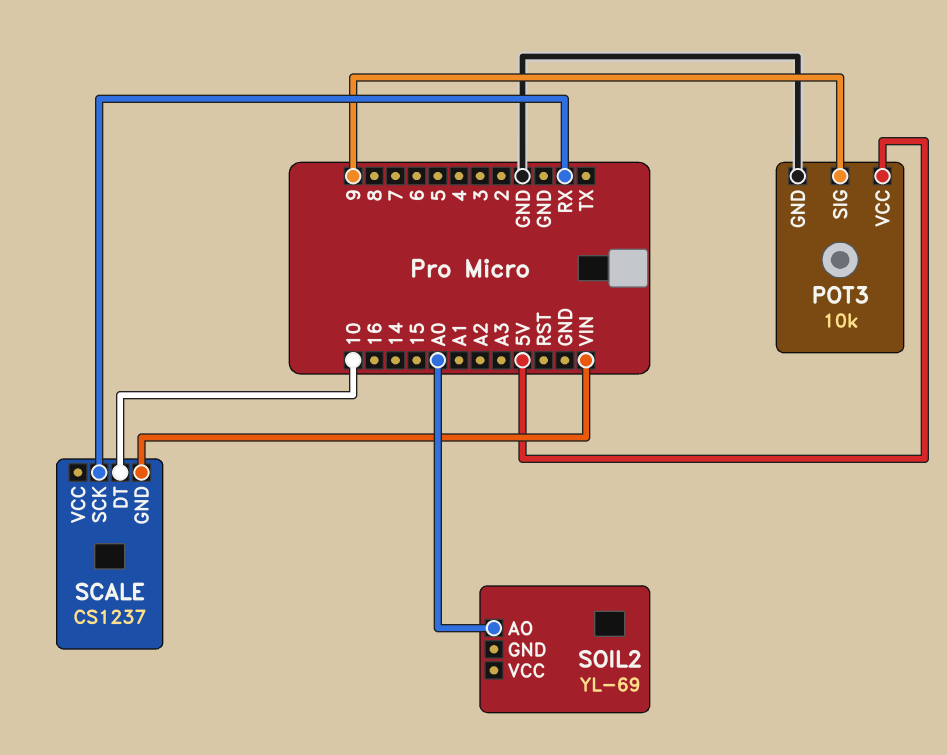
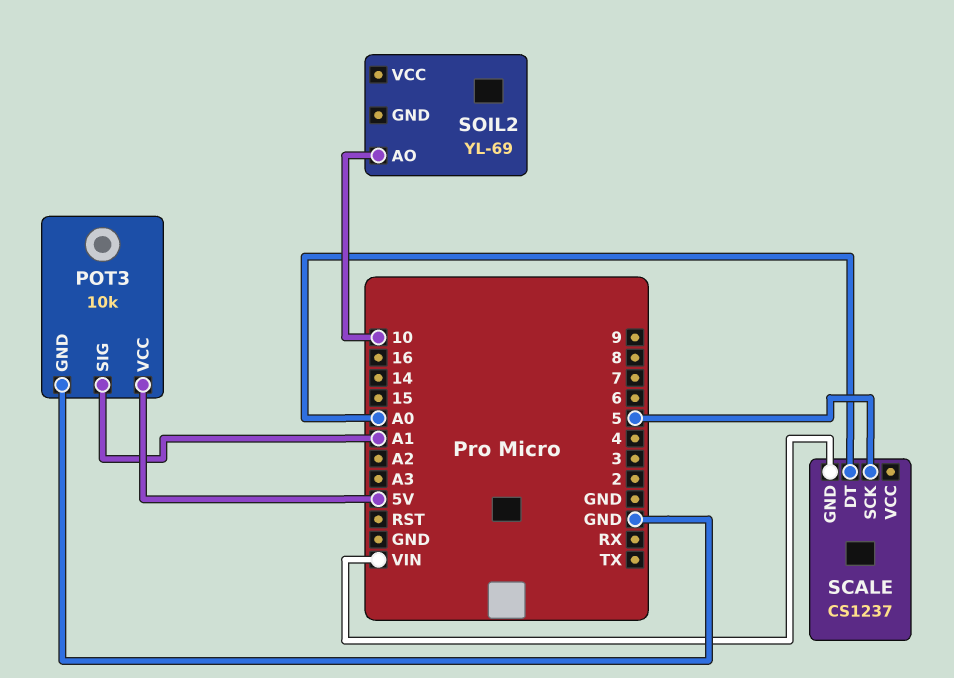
POT3 pin SIG: 9 -> A1
SCALE pin DT: 10 -> A0
SCALE pin SCK: RX -> 5
SOIL2 pin AO: A0 -> 10

